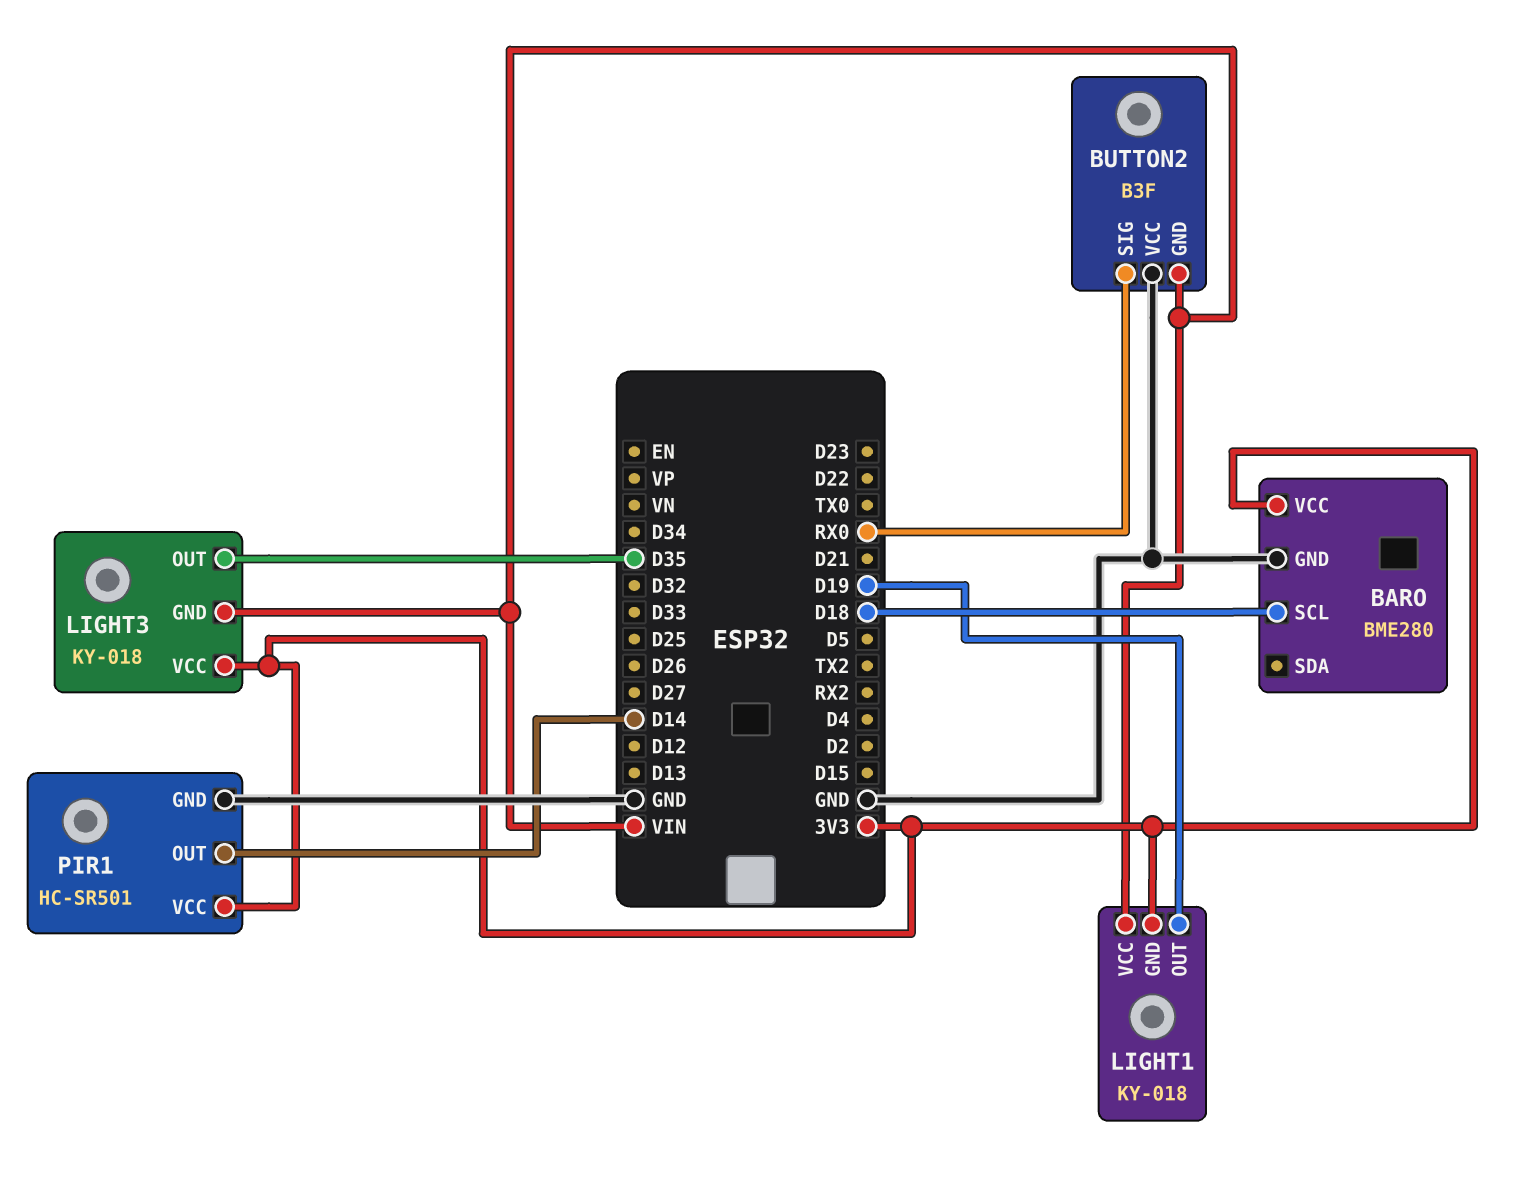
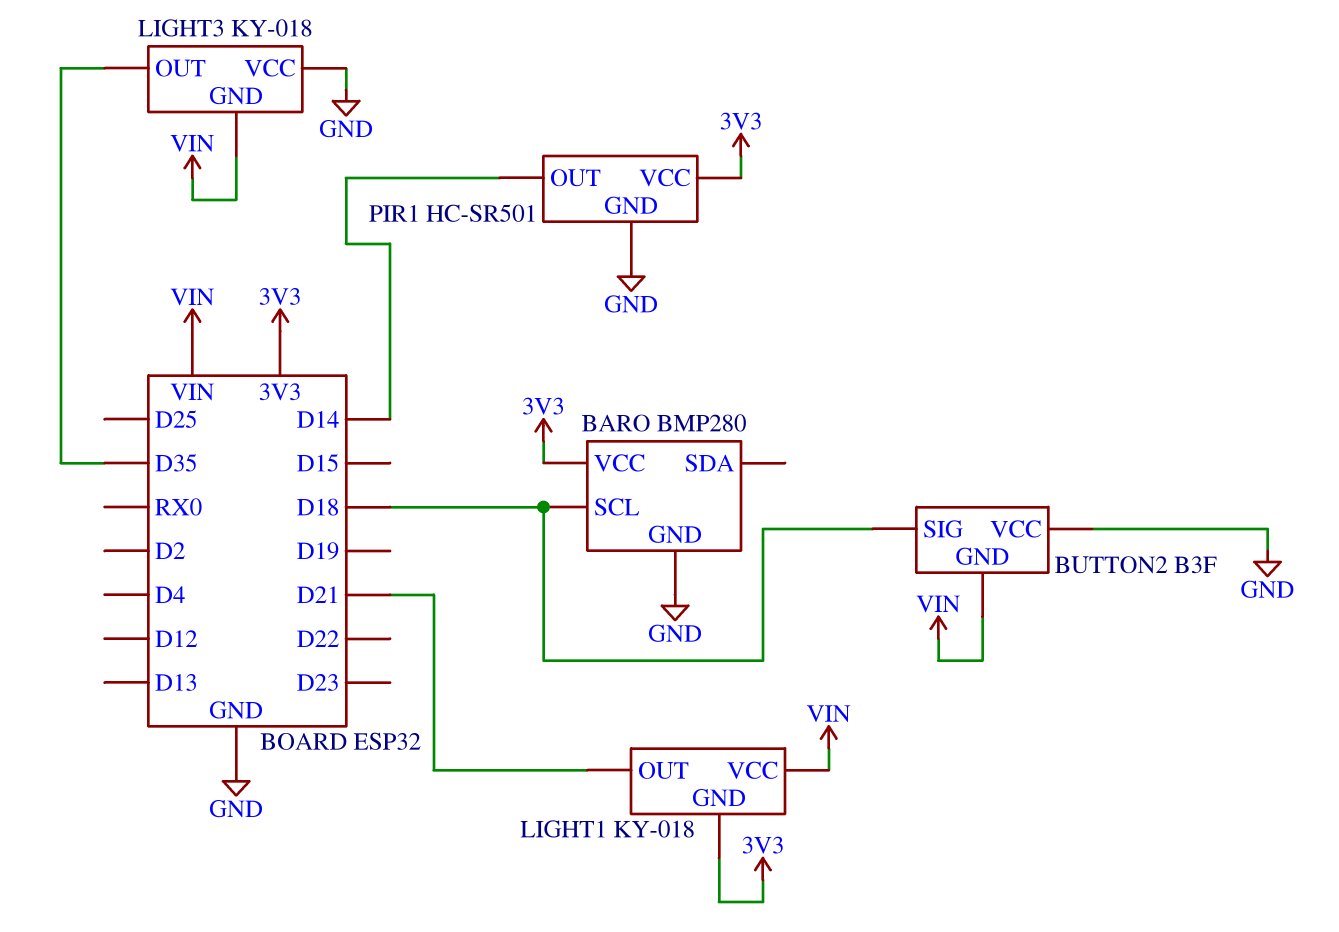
BARO: BME280 -> BMP280
BUTTON2 pin SIG: RX0 -> D18
LIGHT1 pin OUT: D19 -> D21
LIGHT3 pin VCC: 3V3 -> GND

